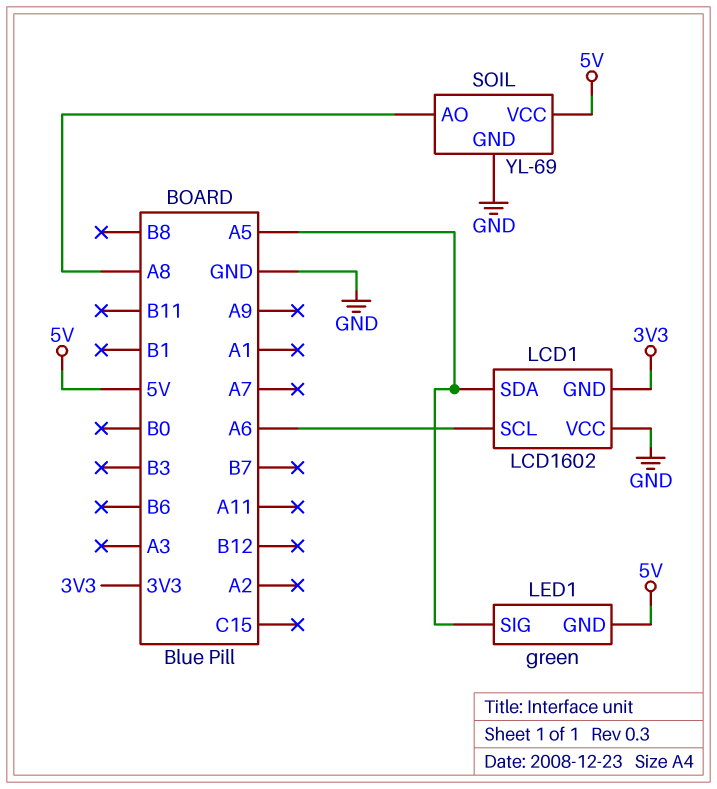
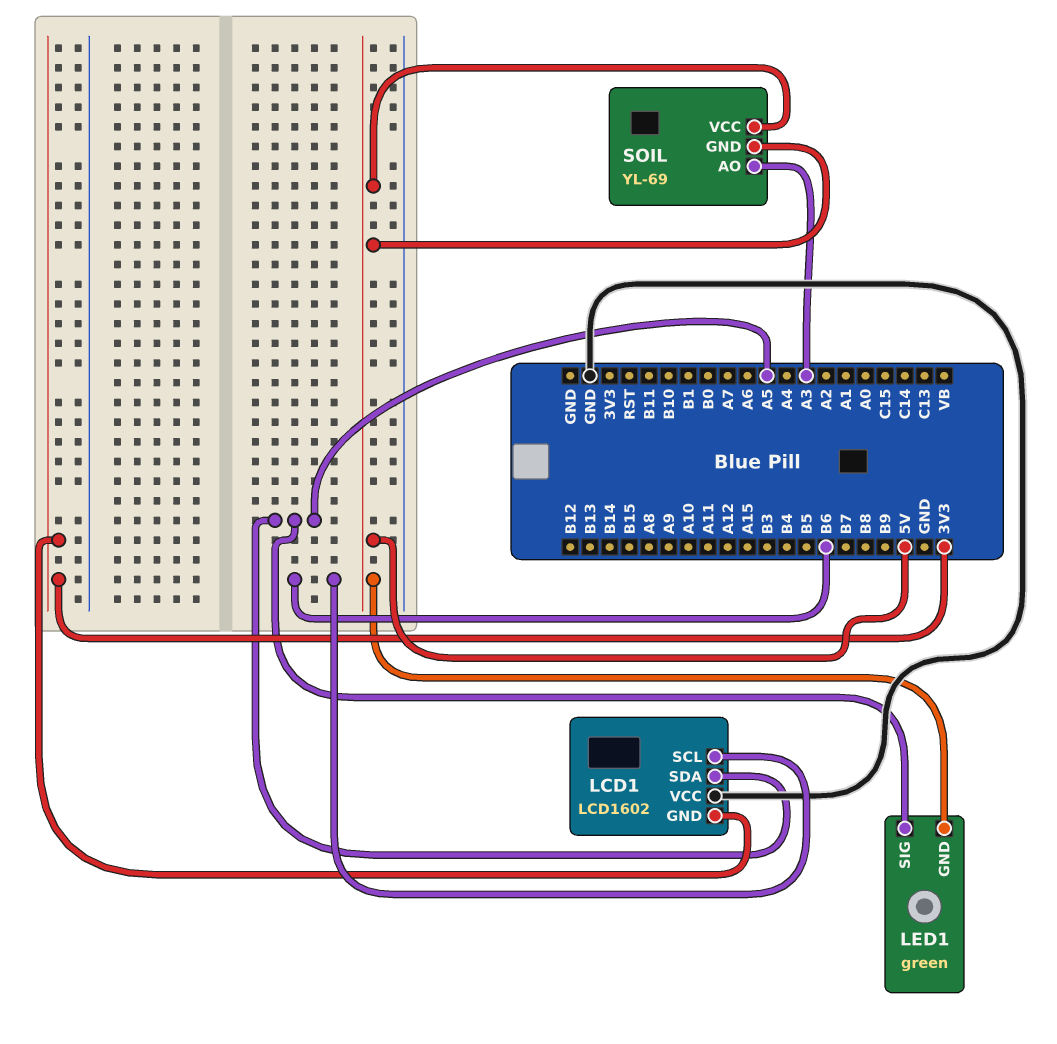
LCD1 pin SCL: A6 -> B6
SOIL pin AO: A8 -> A3
SOIL pin GND: GND -> 5V

